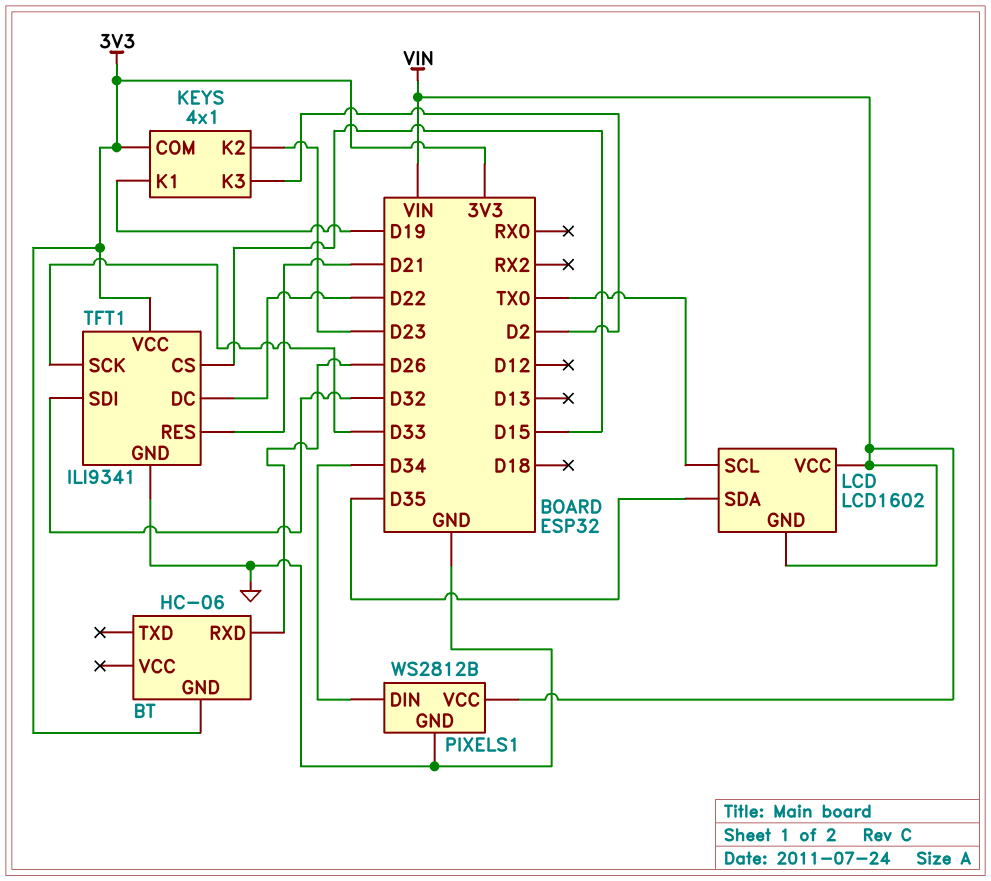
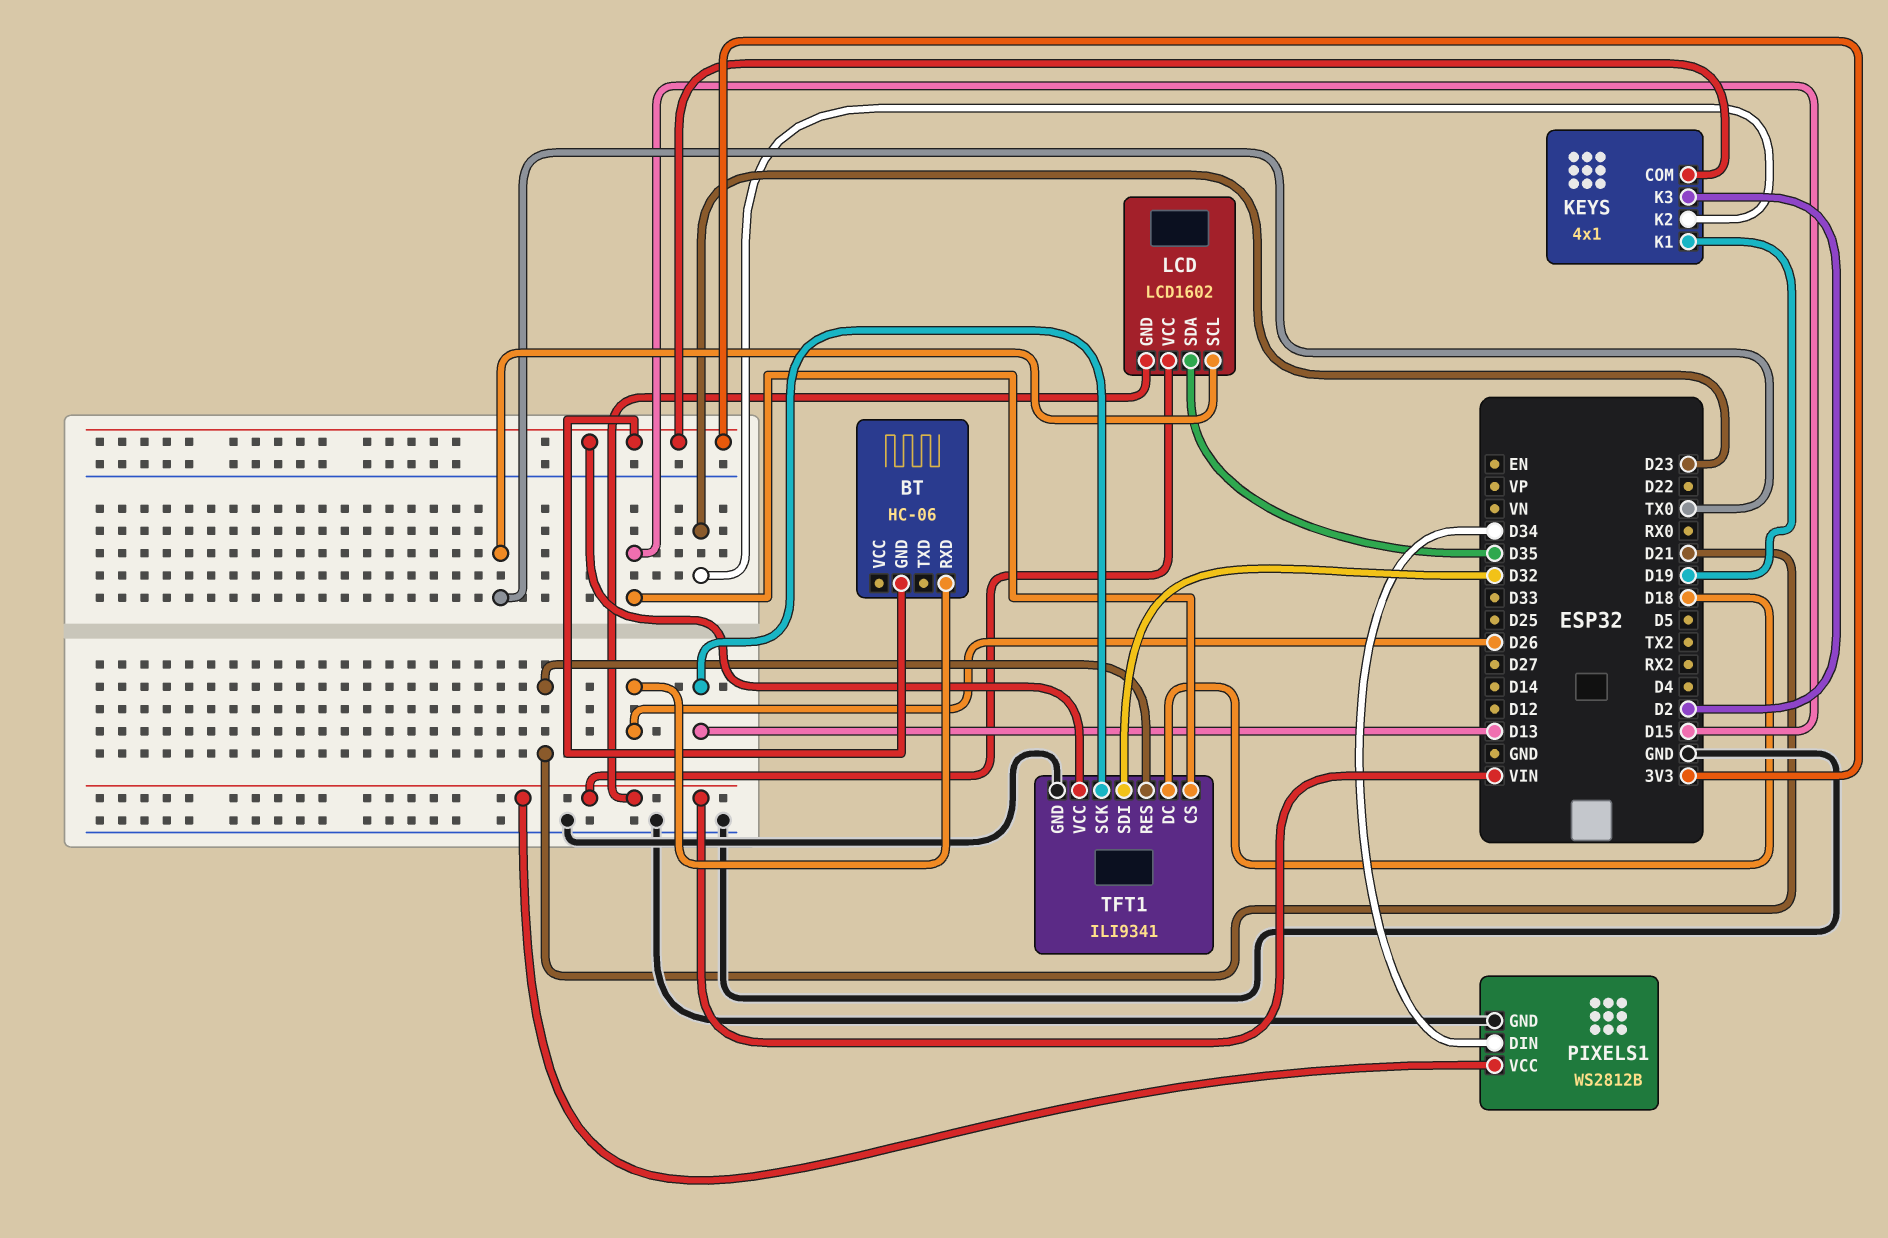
TFT1 pin DC: D22 -> D18
TFT1 pin SCK: D33 -> D13

